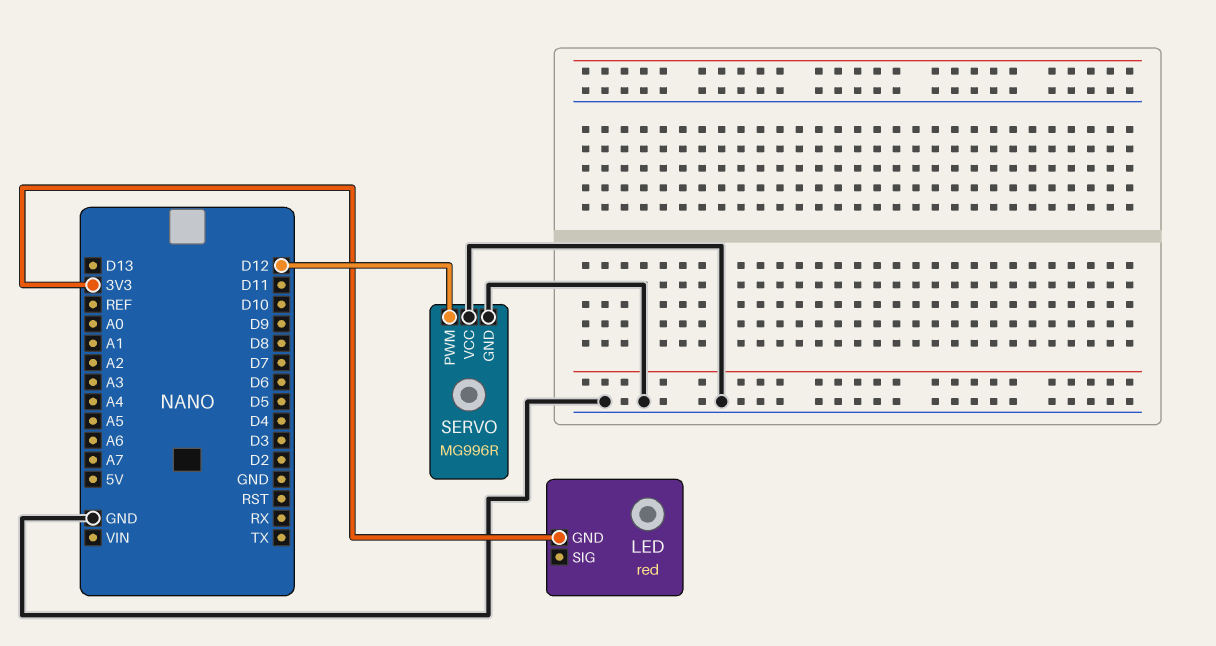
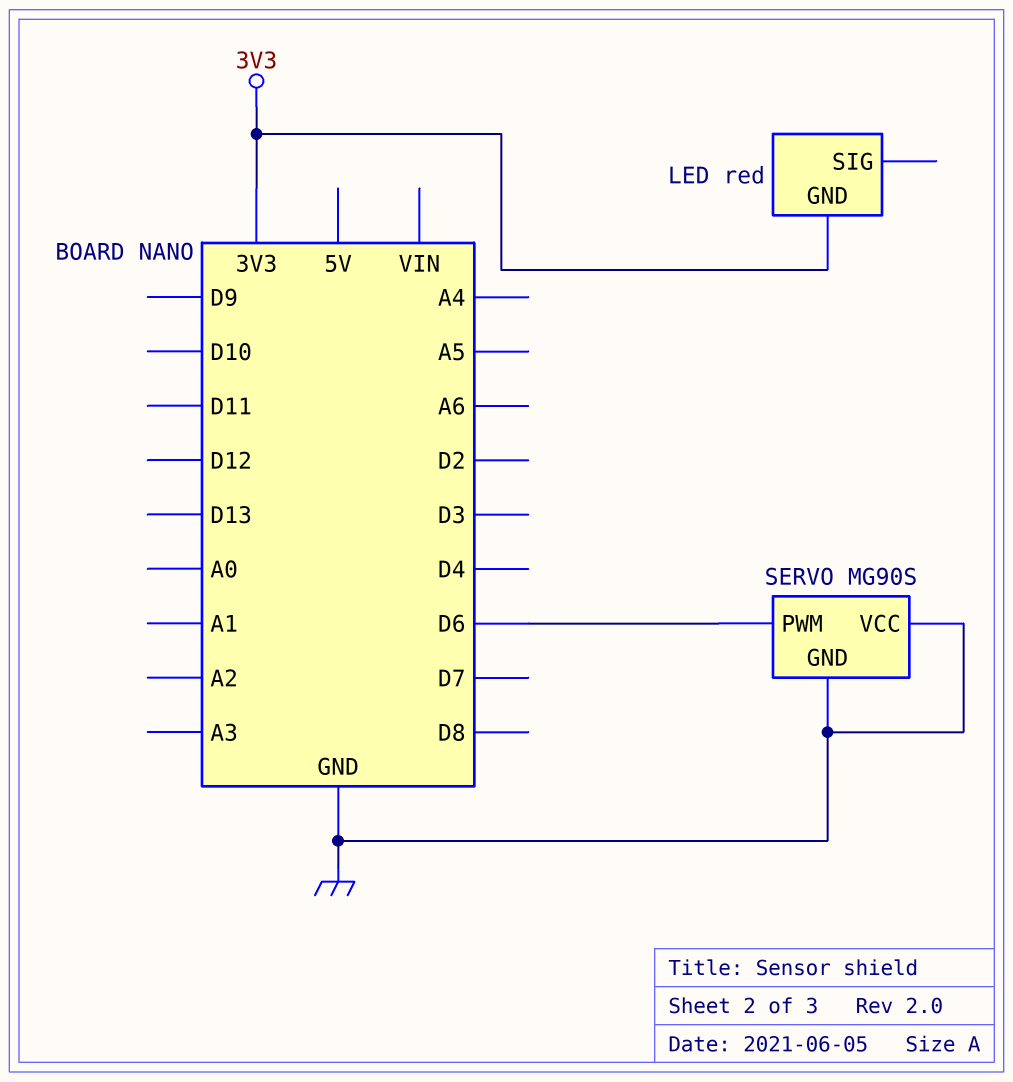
SERVO: MG996R -> MG90S
SERVO pin PWM: D12 -> D6

